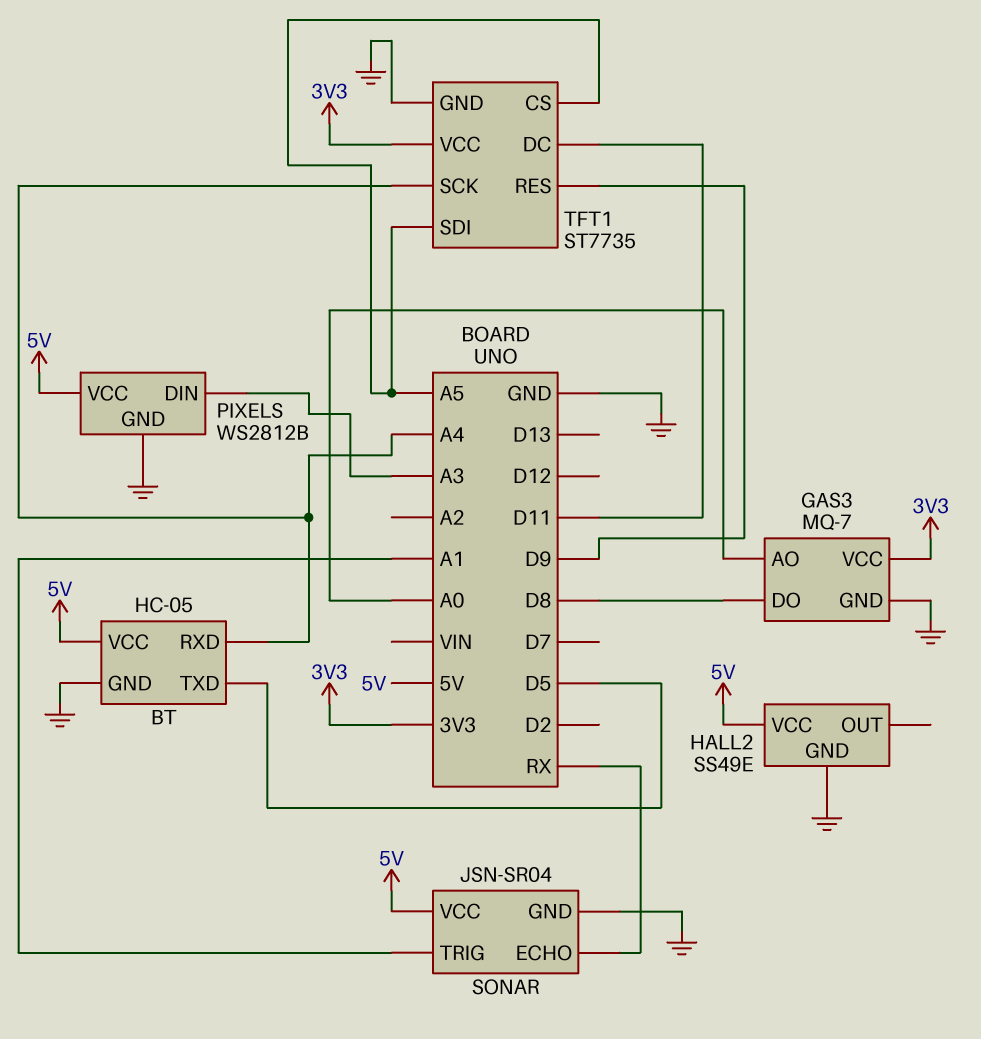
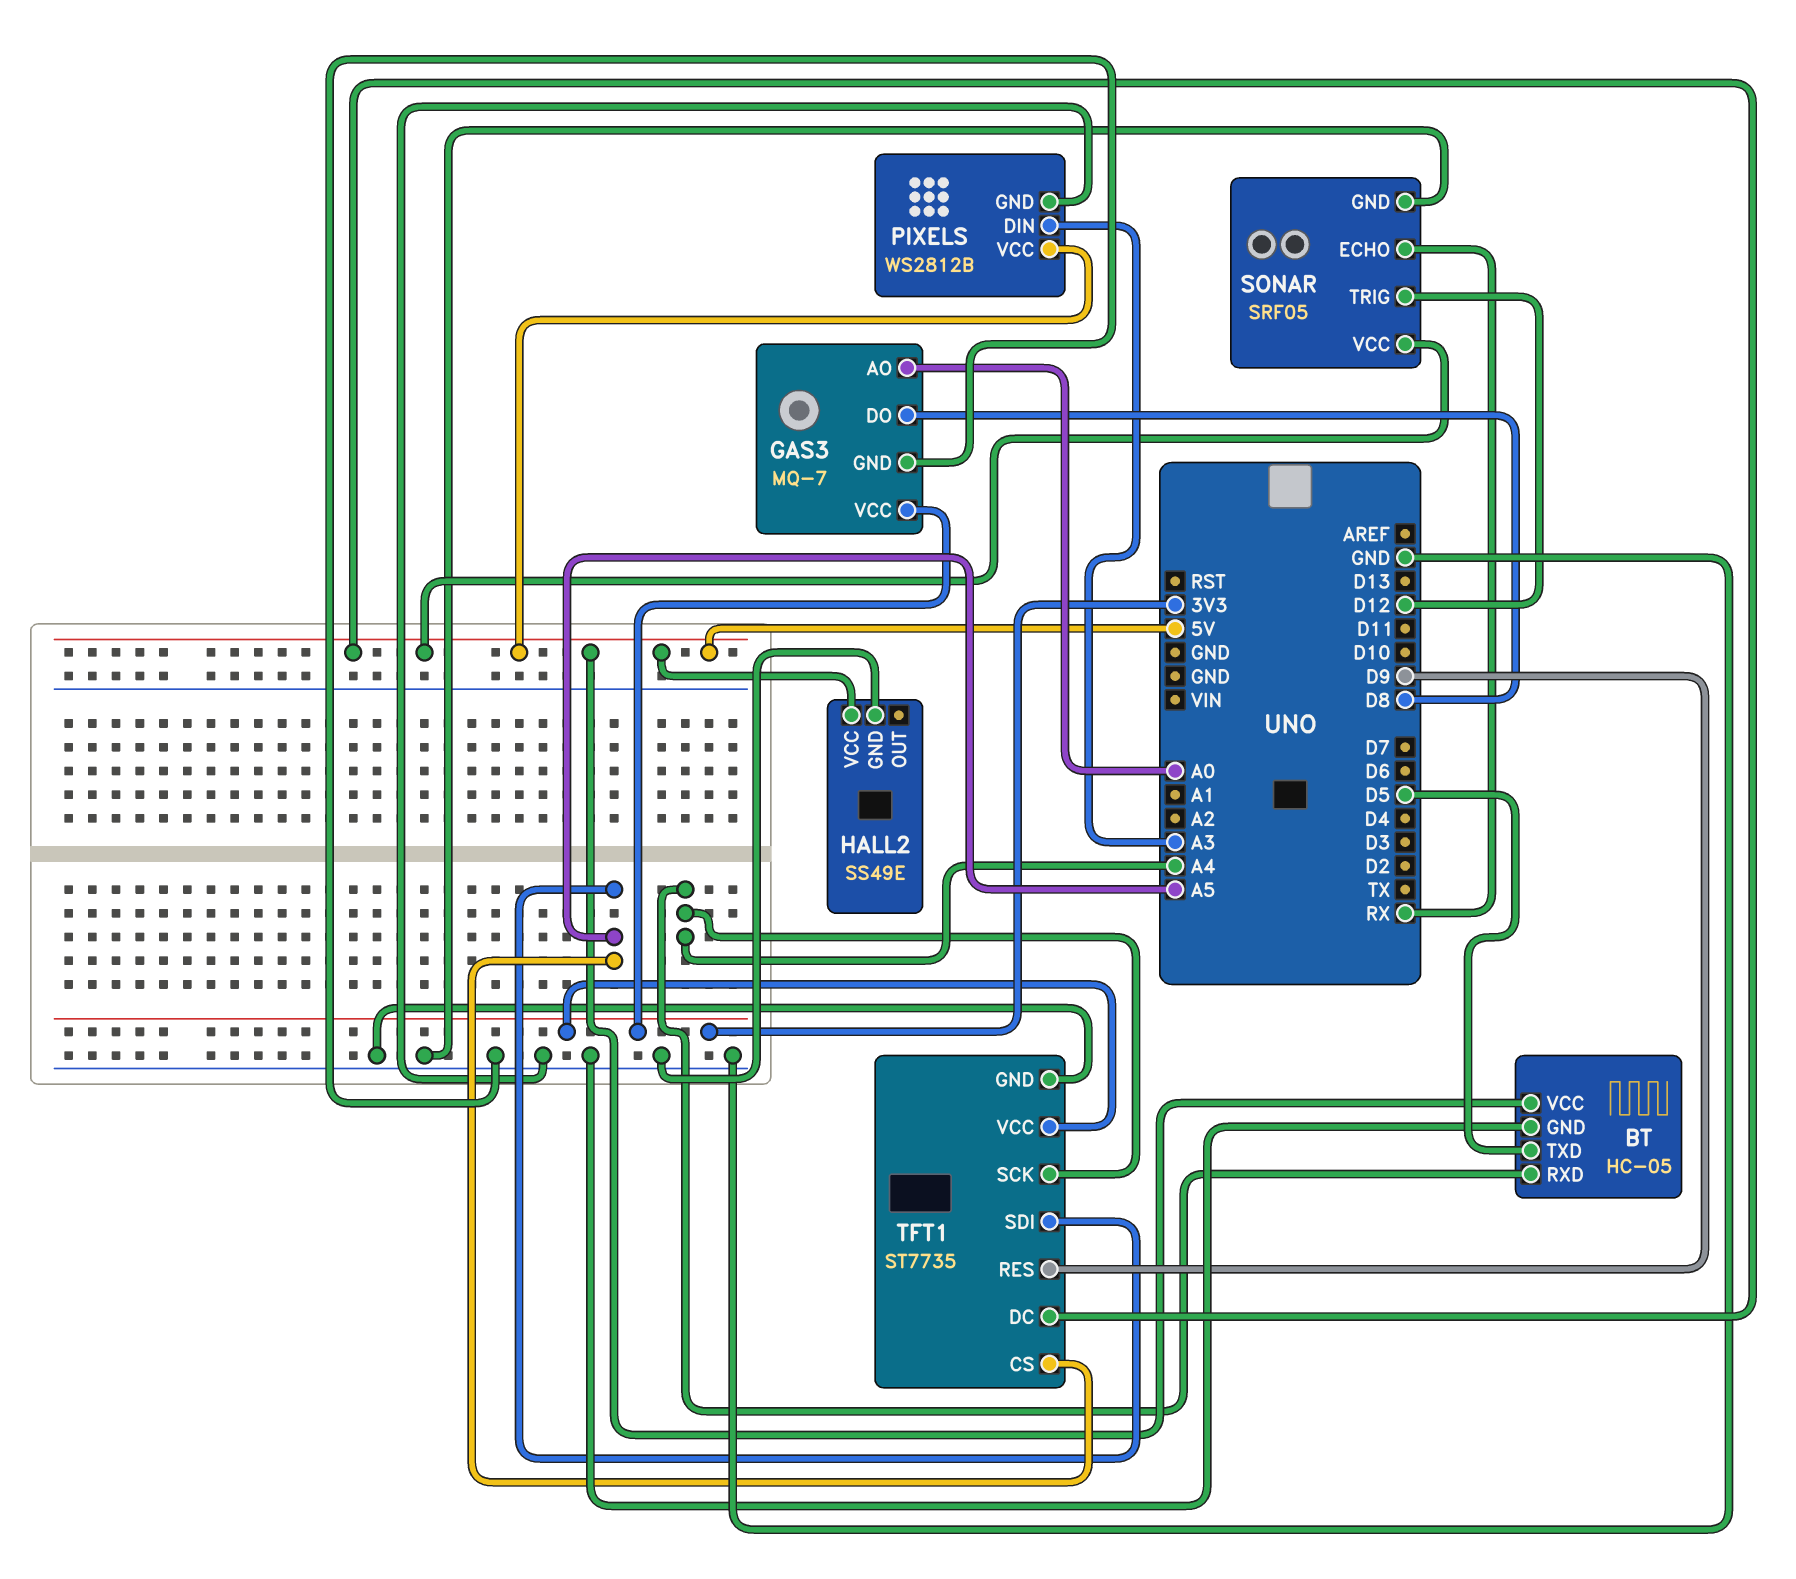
SONAR: JSN-SR04 -> SRF05
SONAR pin TRIG: A1 -> D12
TFT1 pin DC: D11 -> 5V

